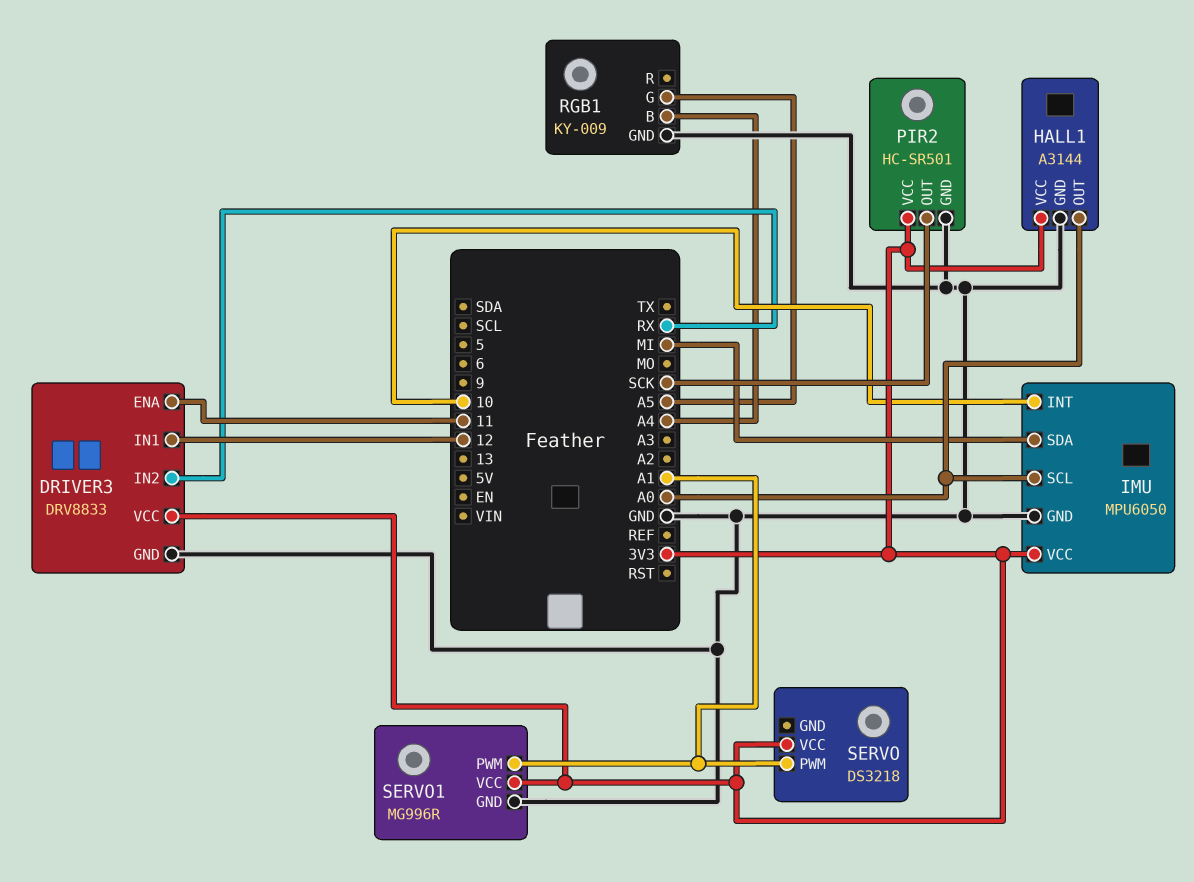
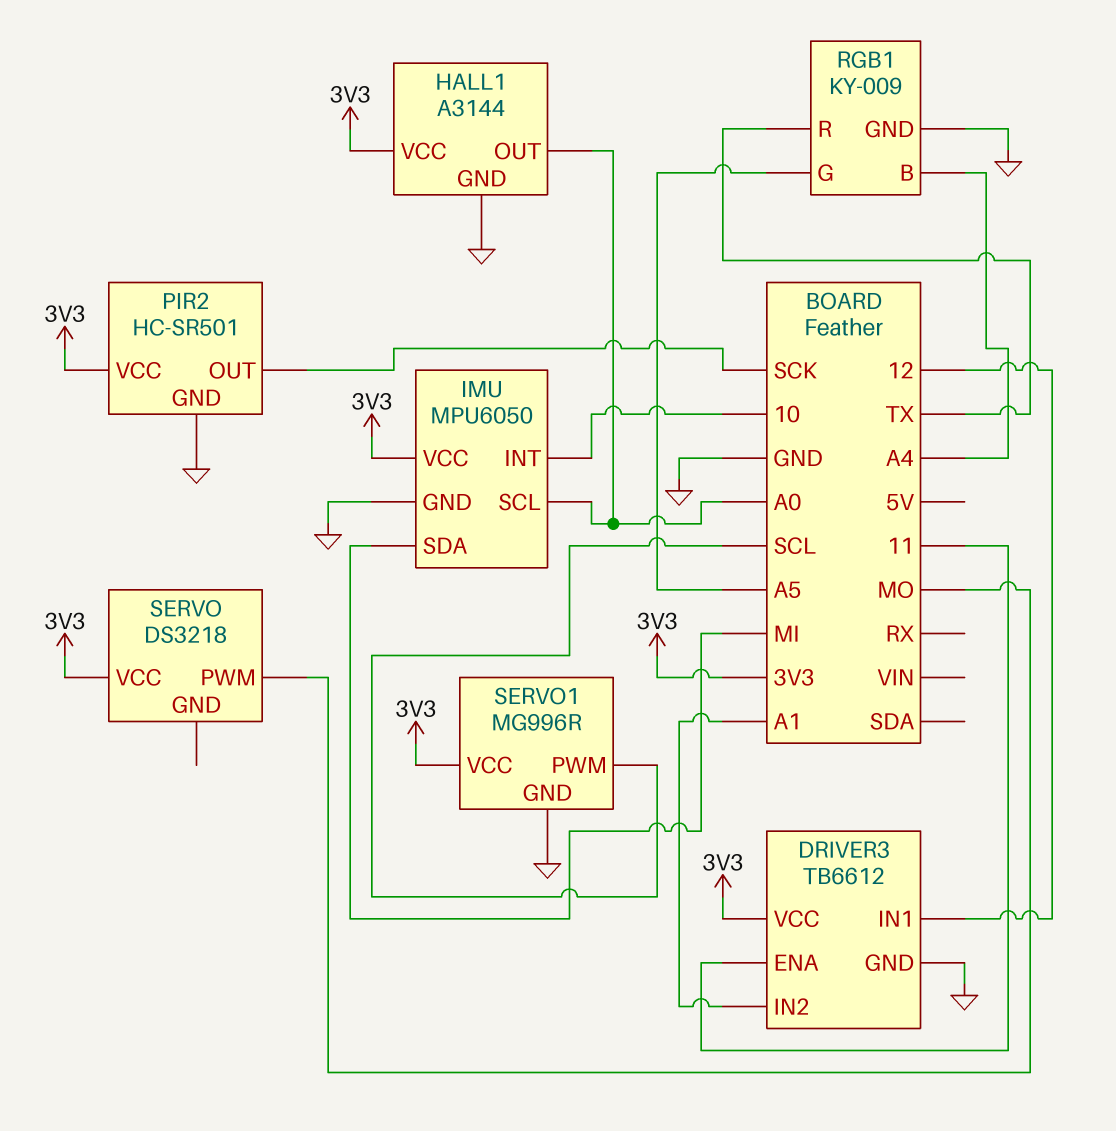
DRIVER3: DRV8833 -> TB6612
DRIVER3 pin IN2: RX -> A1
RGB1 pin R: none -> TX
SERVO pin PWM: A1 -> MO
SERVO1 pin PWM: A1 -> SCL

